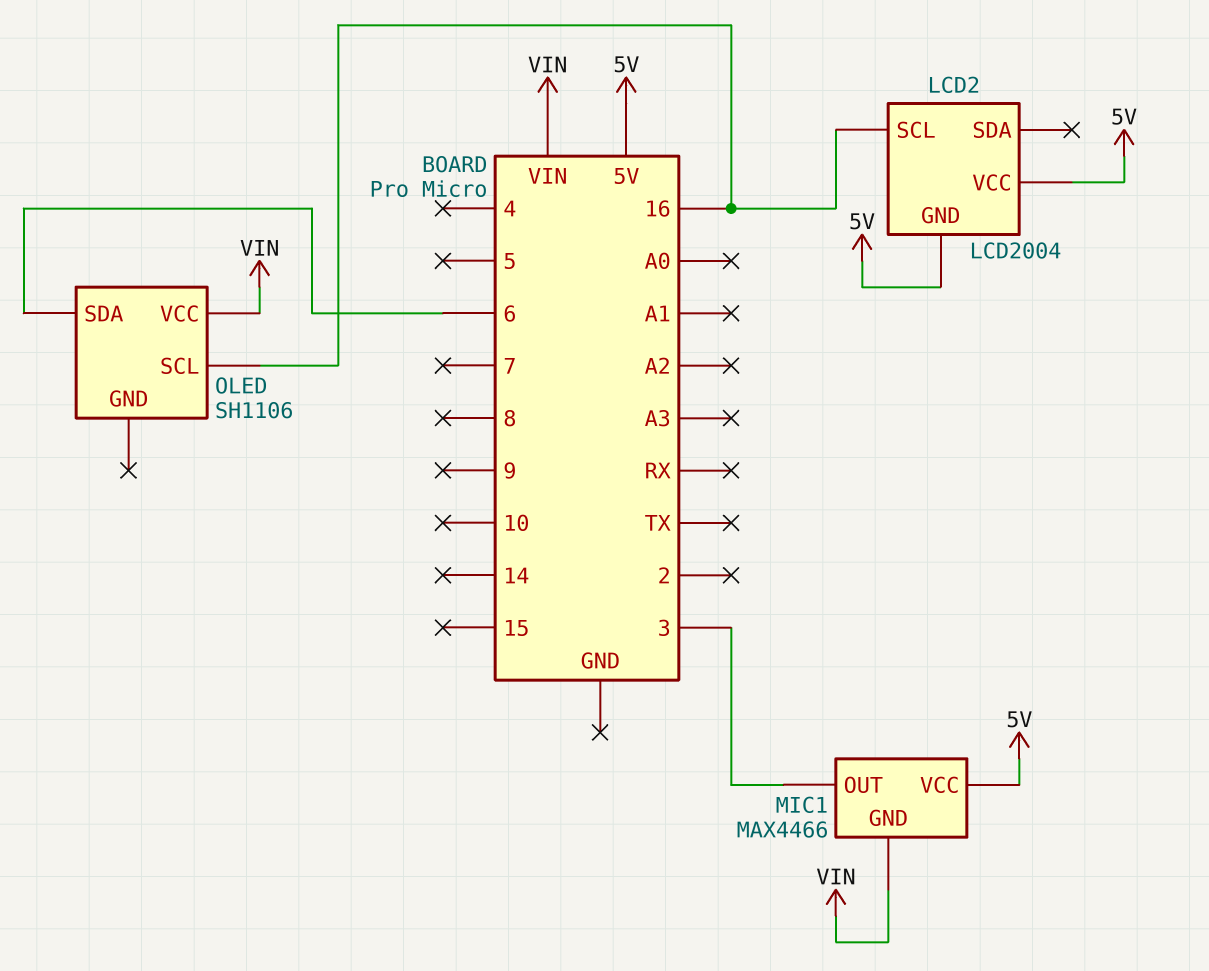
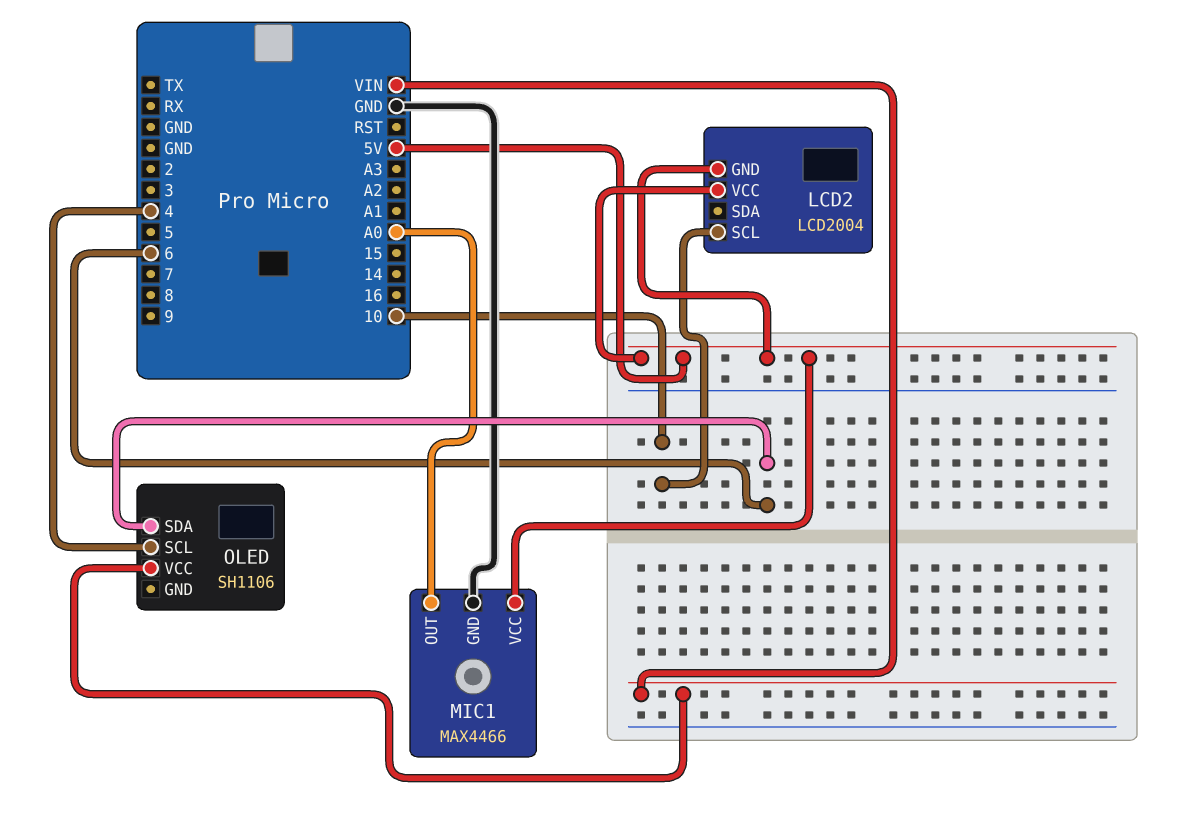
LCD2 pin SCL: 16 -> 10
MIC1 pin GND: VIN -> GND
MIC1 pin OUT: 3 -> A0
OLED pin SCL: 16 -> 4

